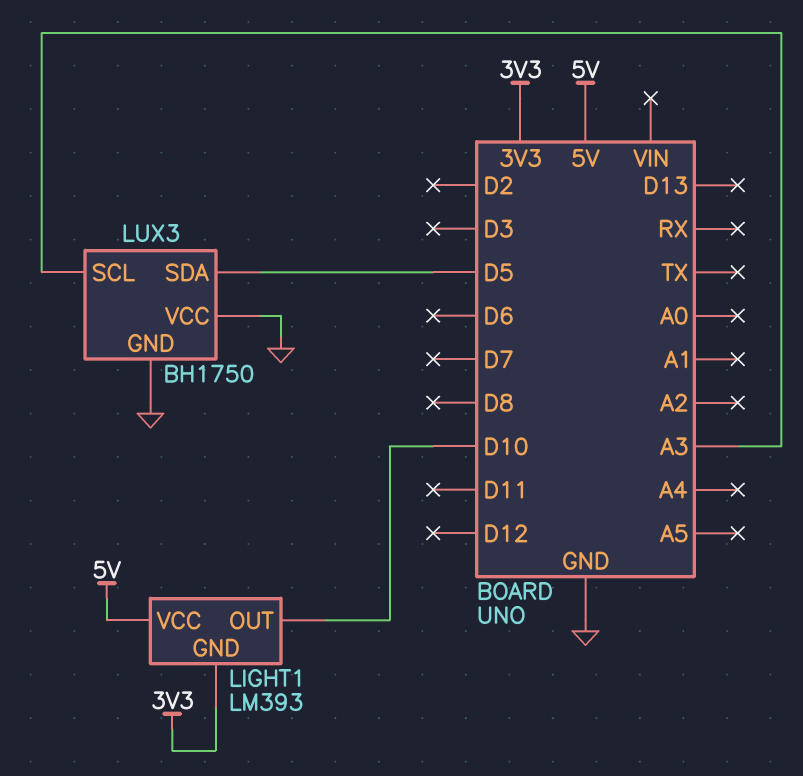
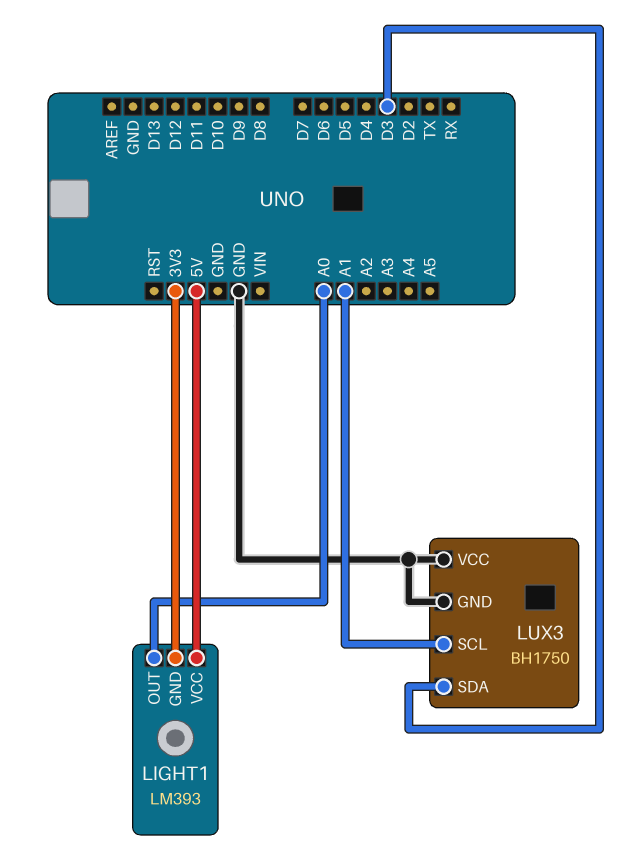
LIGHT1 pin OUT: D10 -> A0
LUX3 pin SCL: A3 -> A1
LUX3 pin SDA: D5 -> D3

